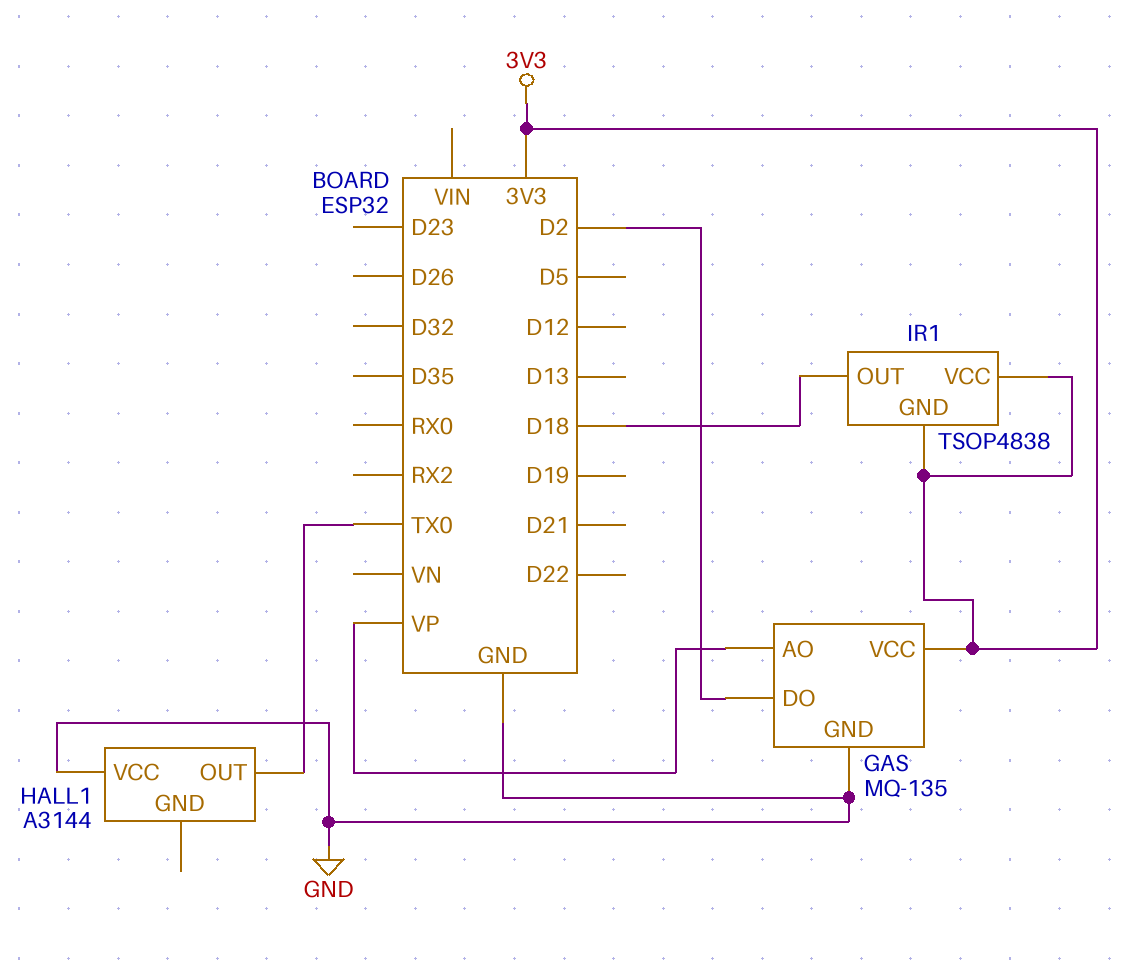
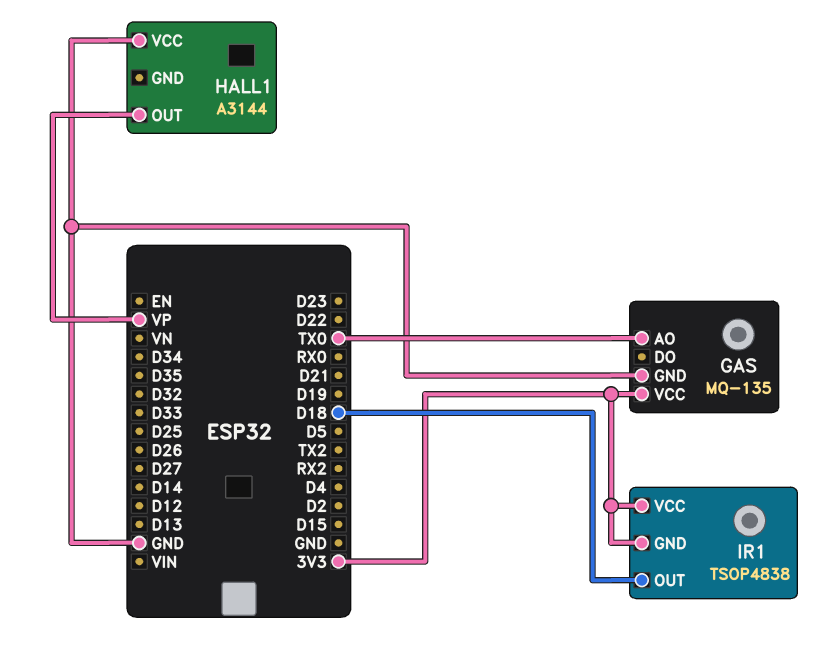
GAS pin AO: VP -> TX0
GAS pin DO: D2 -> none
HALL1 pin OUT: TX0 -> VP

